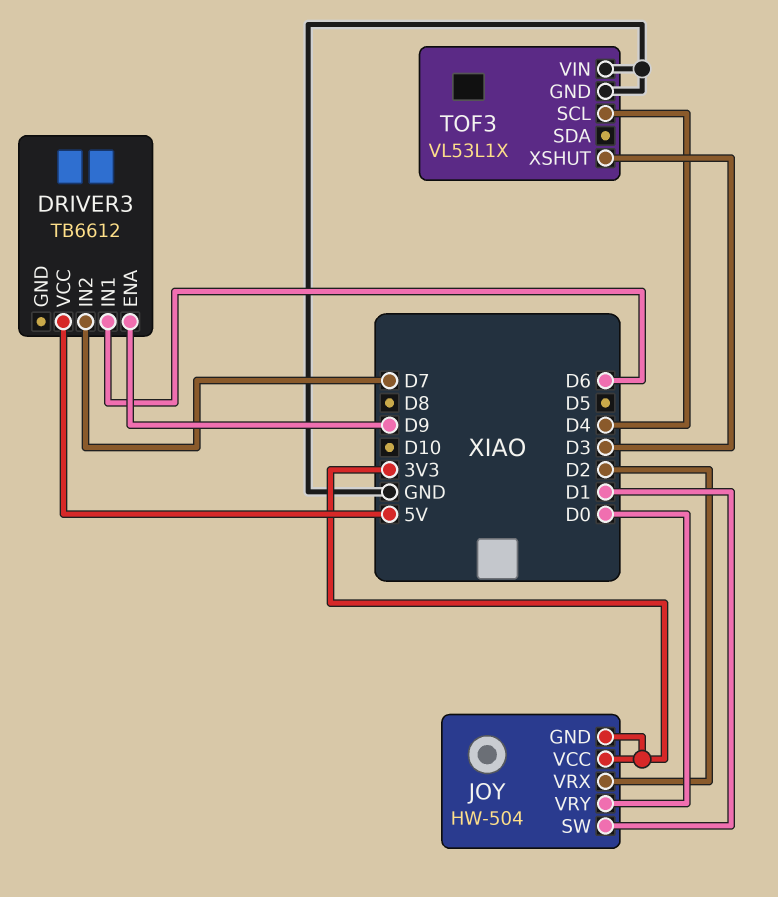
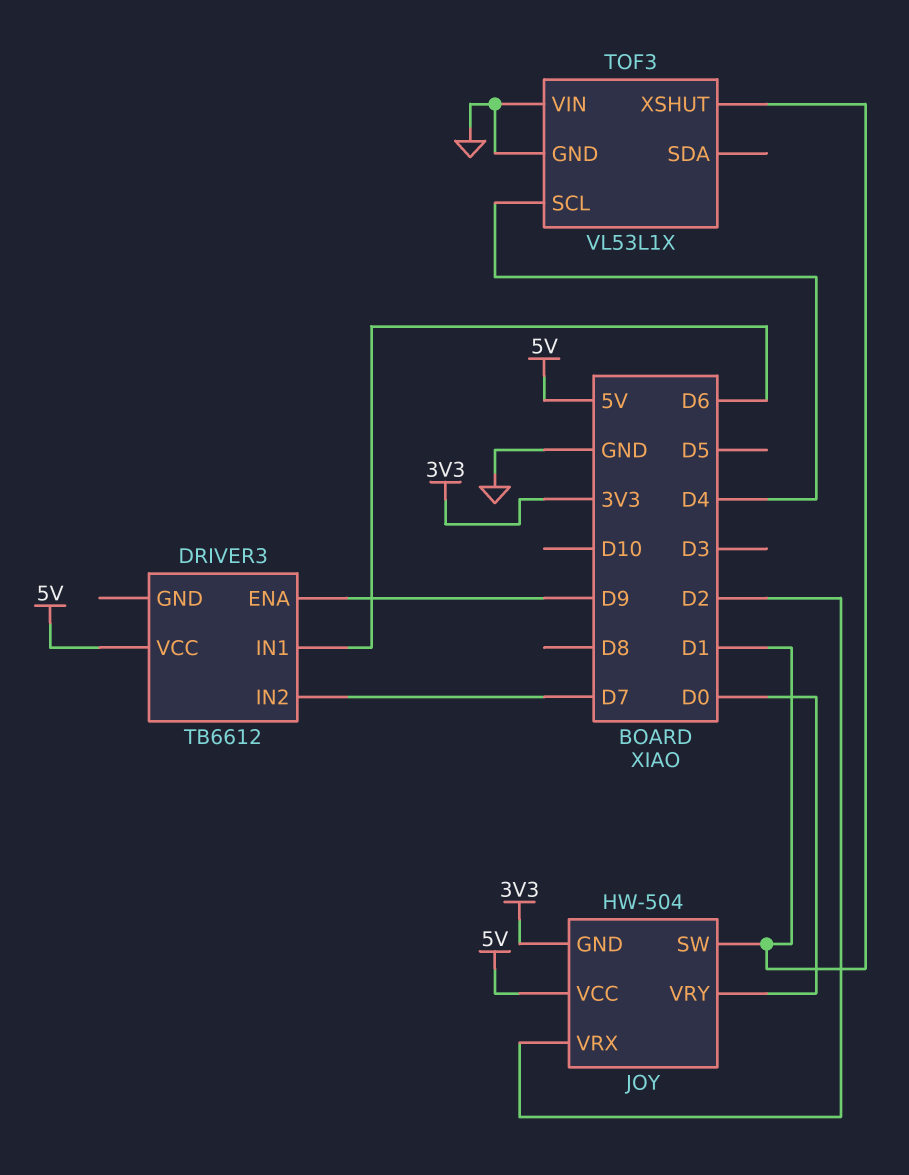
JOY pin VCC: 3V3 -> 5V
TOF3 pin XSHUT: D3 -> D1

